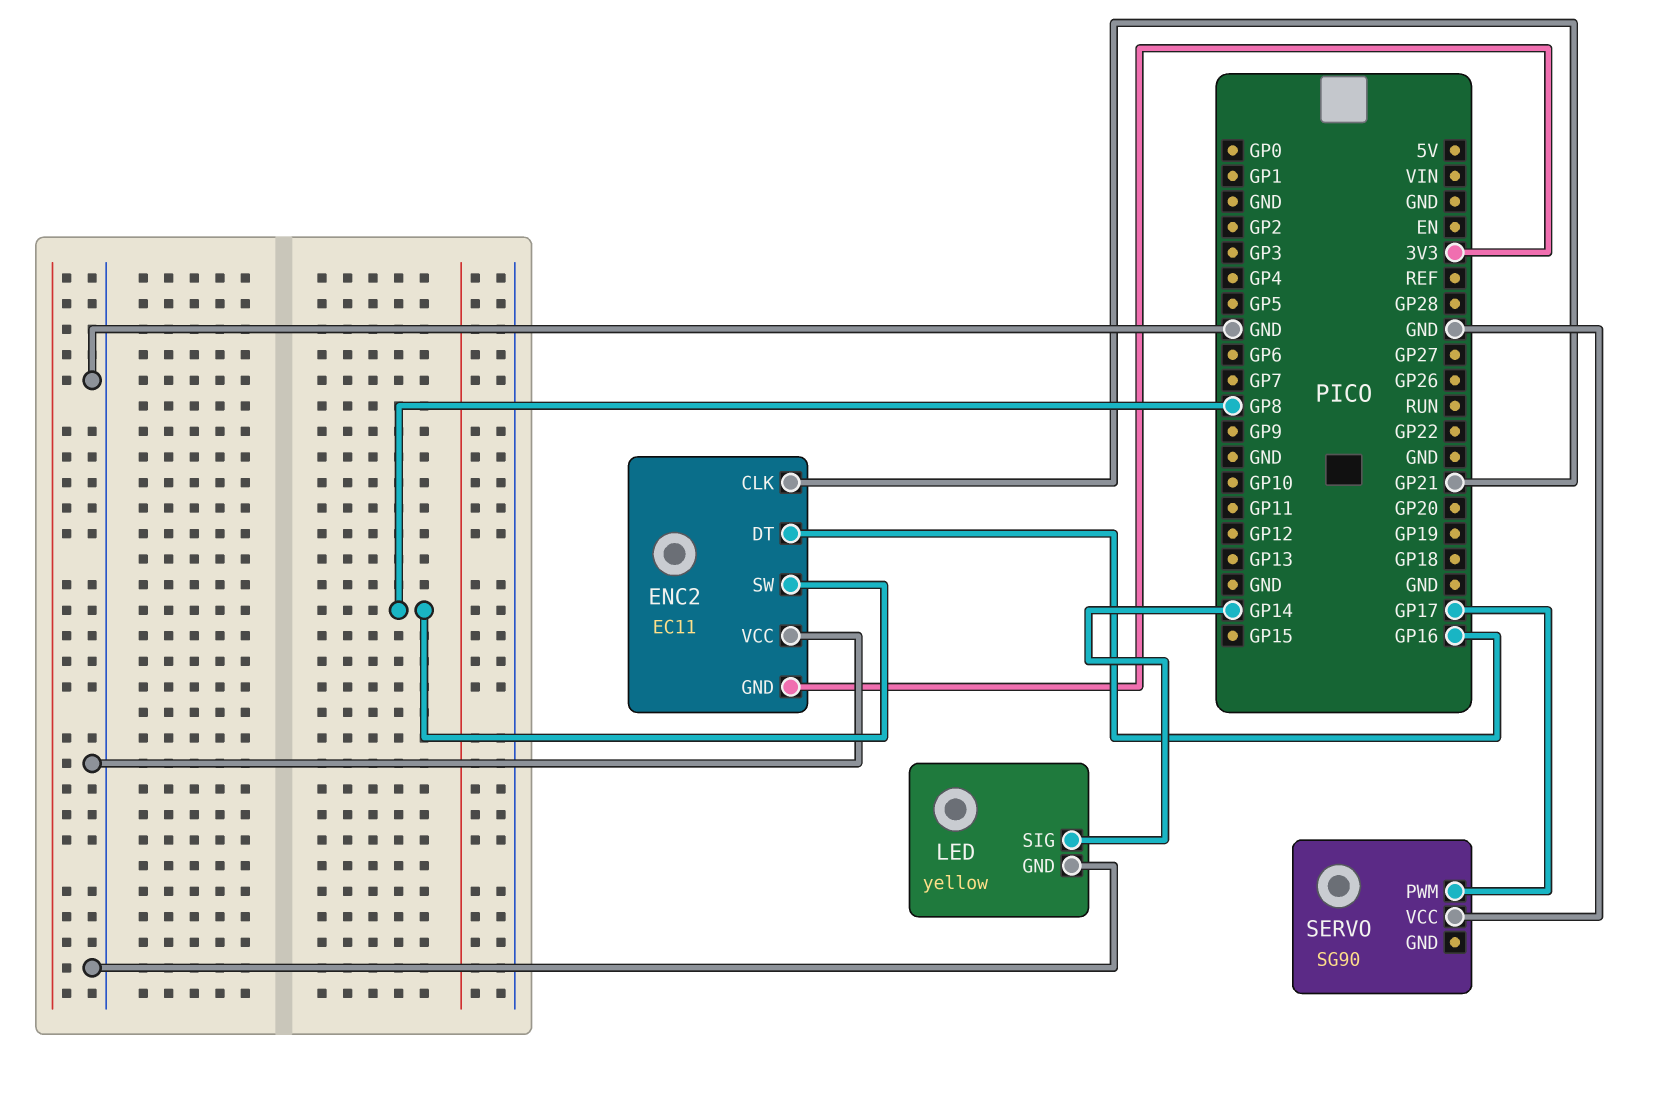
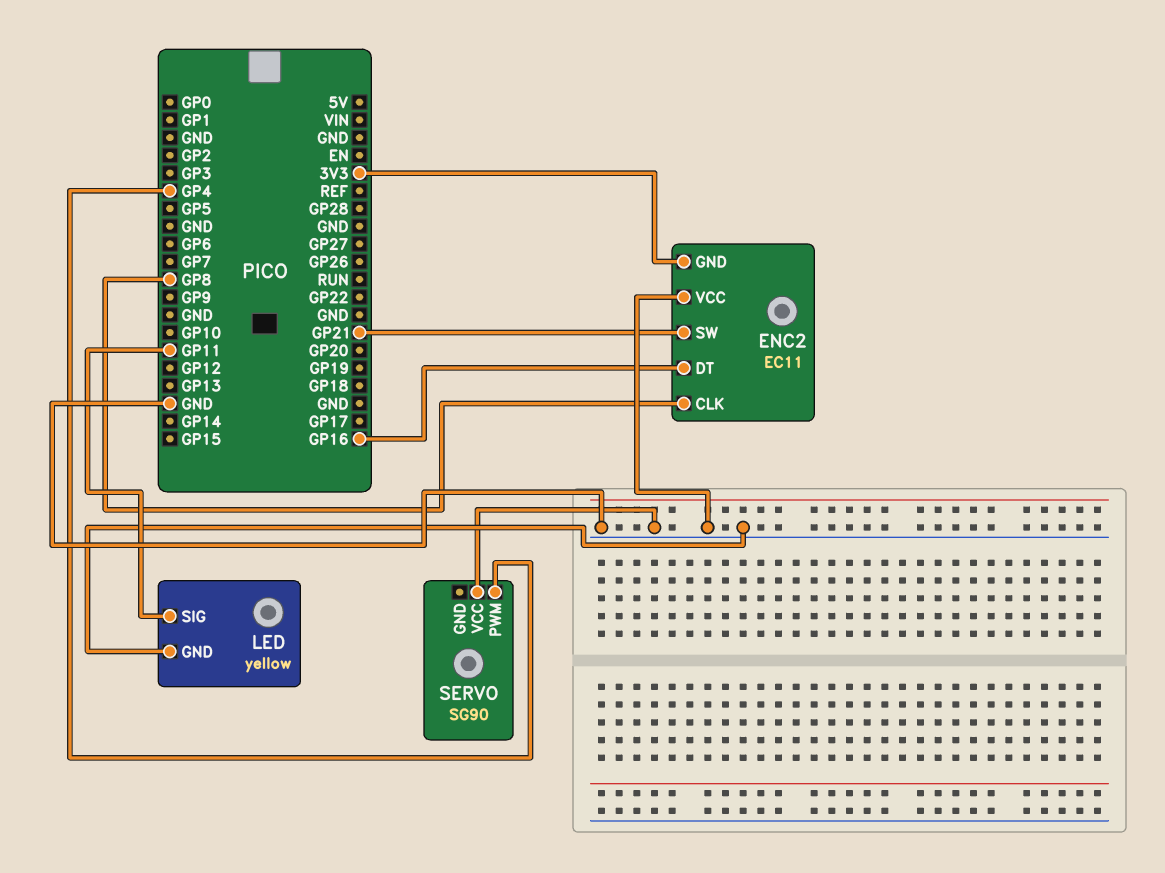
ENC2 pin CLK: GP21 -> GP8
ENC2 pin SW: GP8 -> GP21
LED pin SIG: GP14 -> GP11
SERVO pin PWM: GP17 -> GP4

